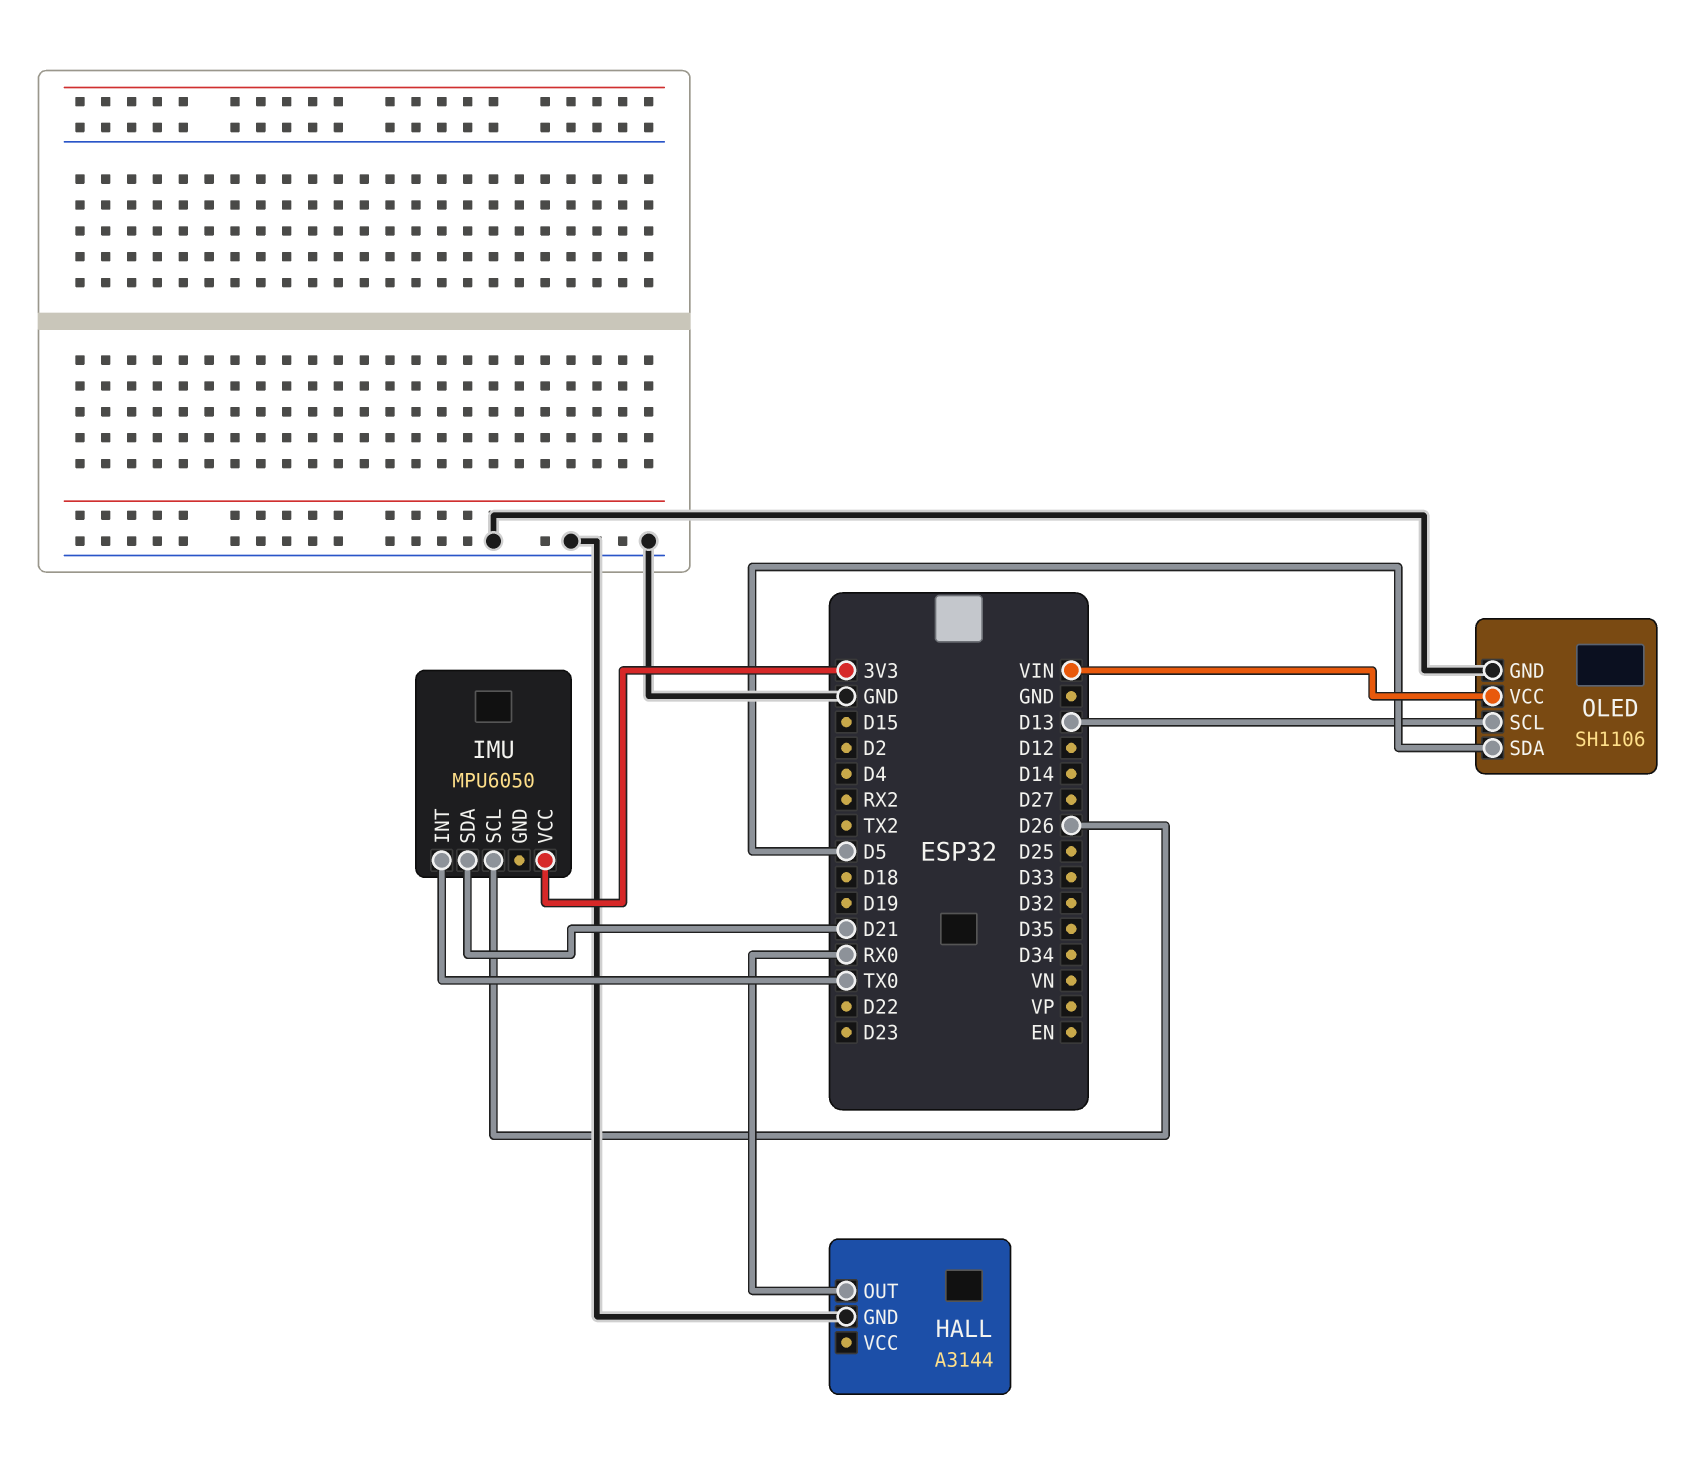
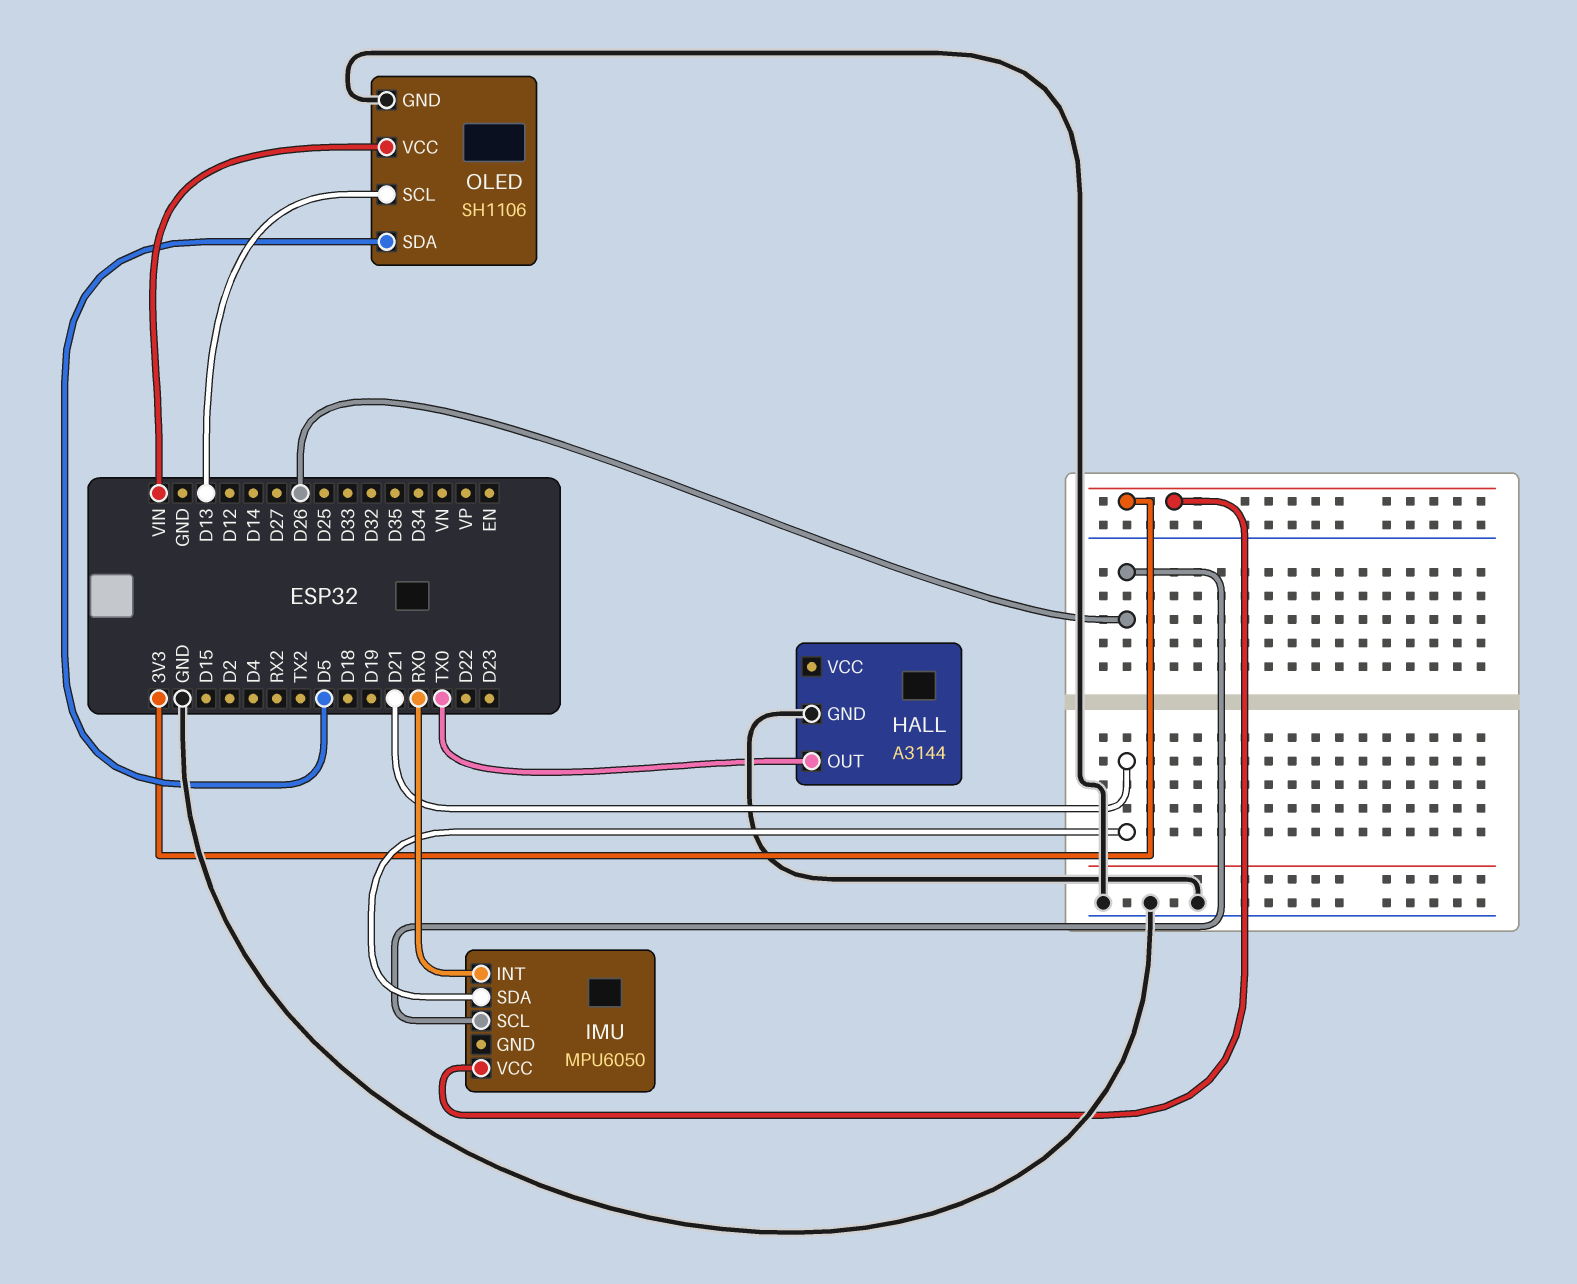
HALL pin OUT: RX0 -> TX0
IMU pin INT: TX0 -> RX0

